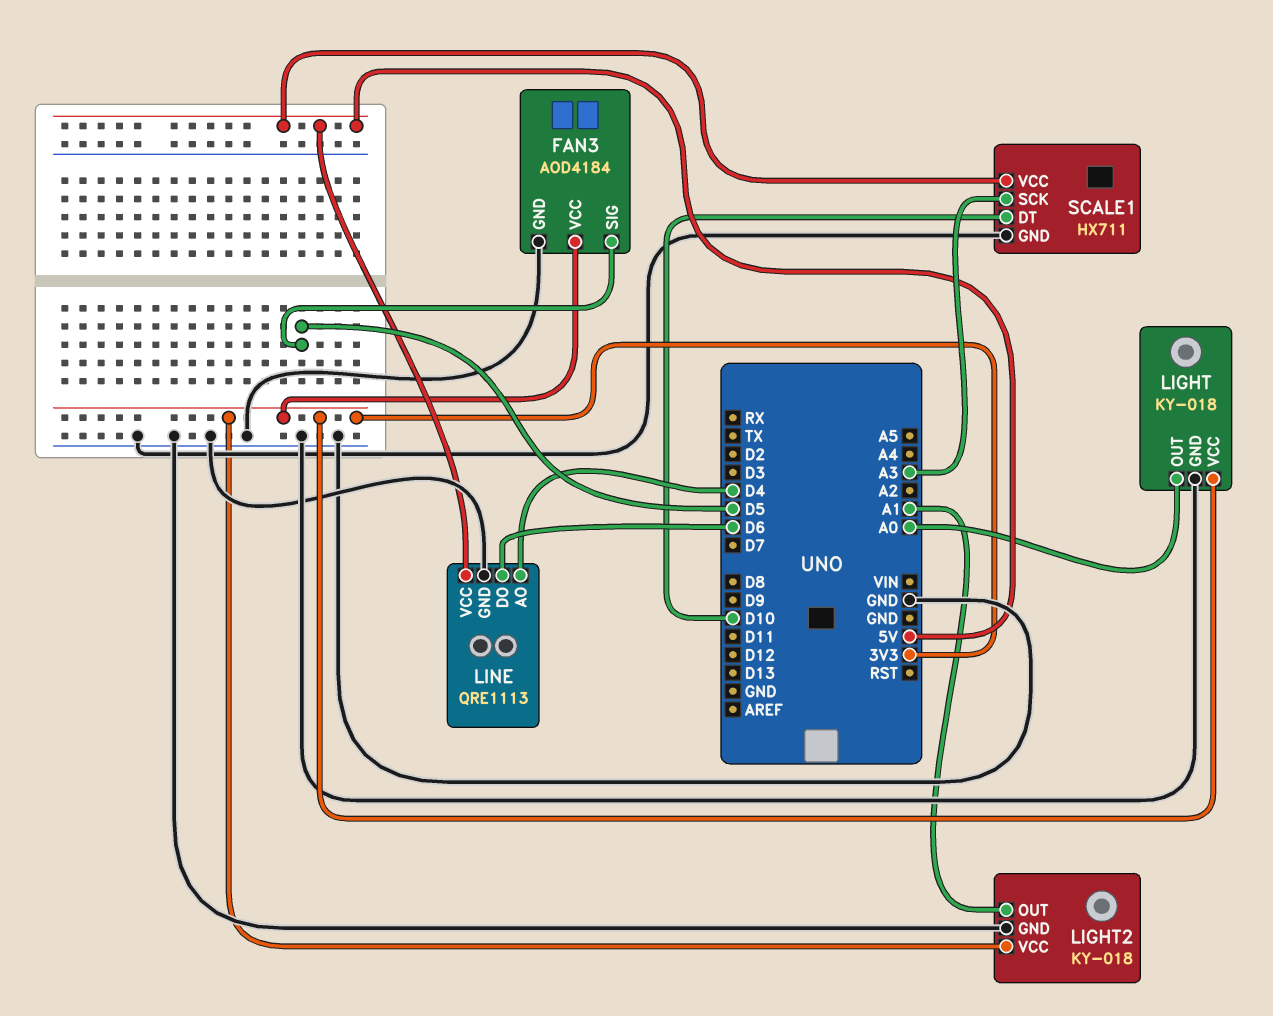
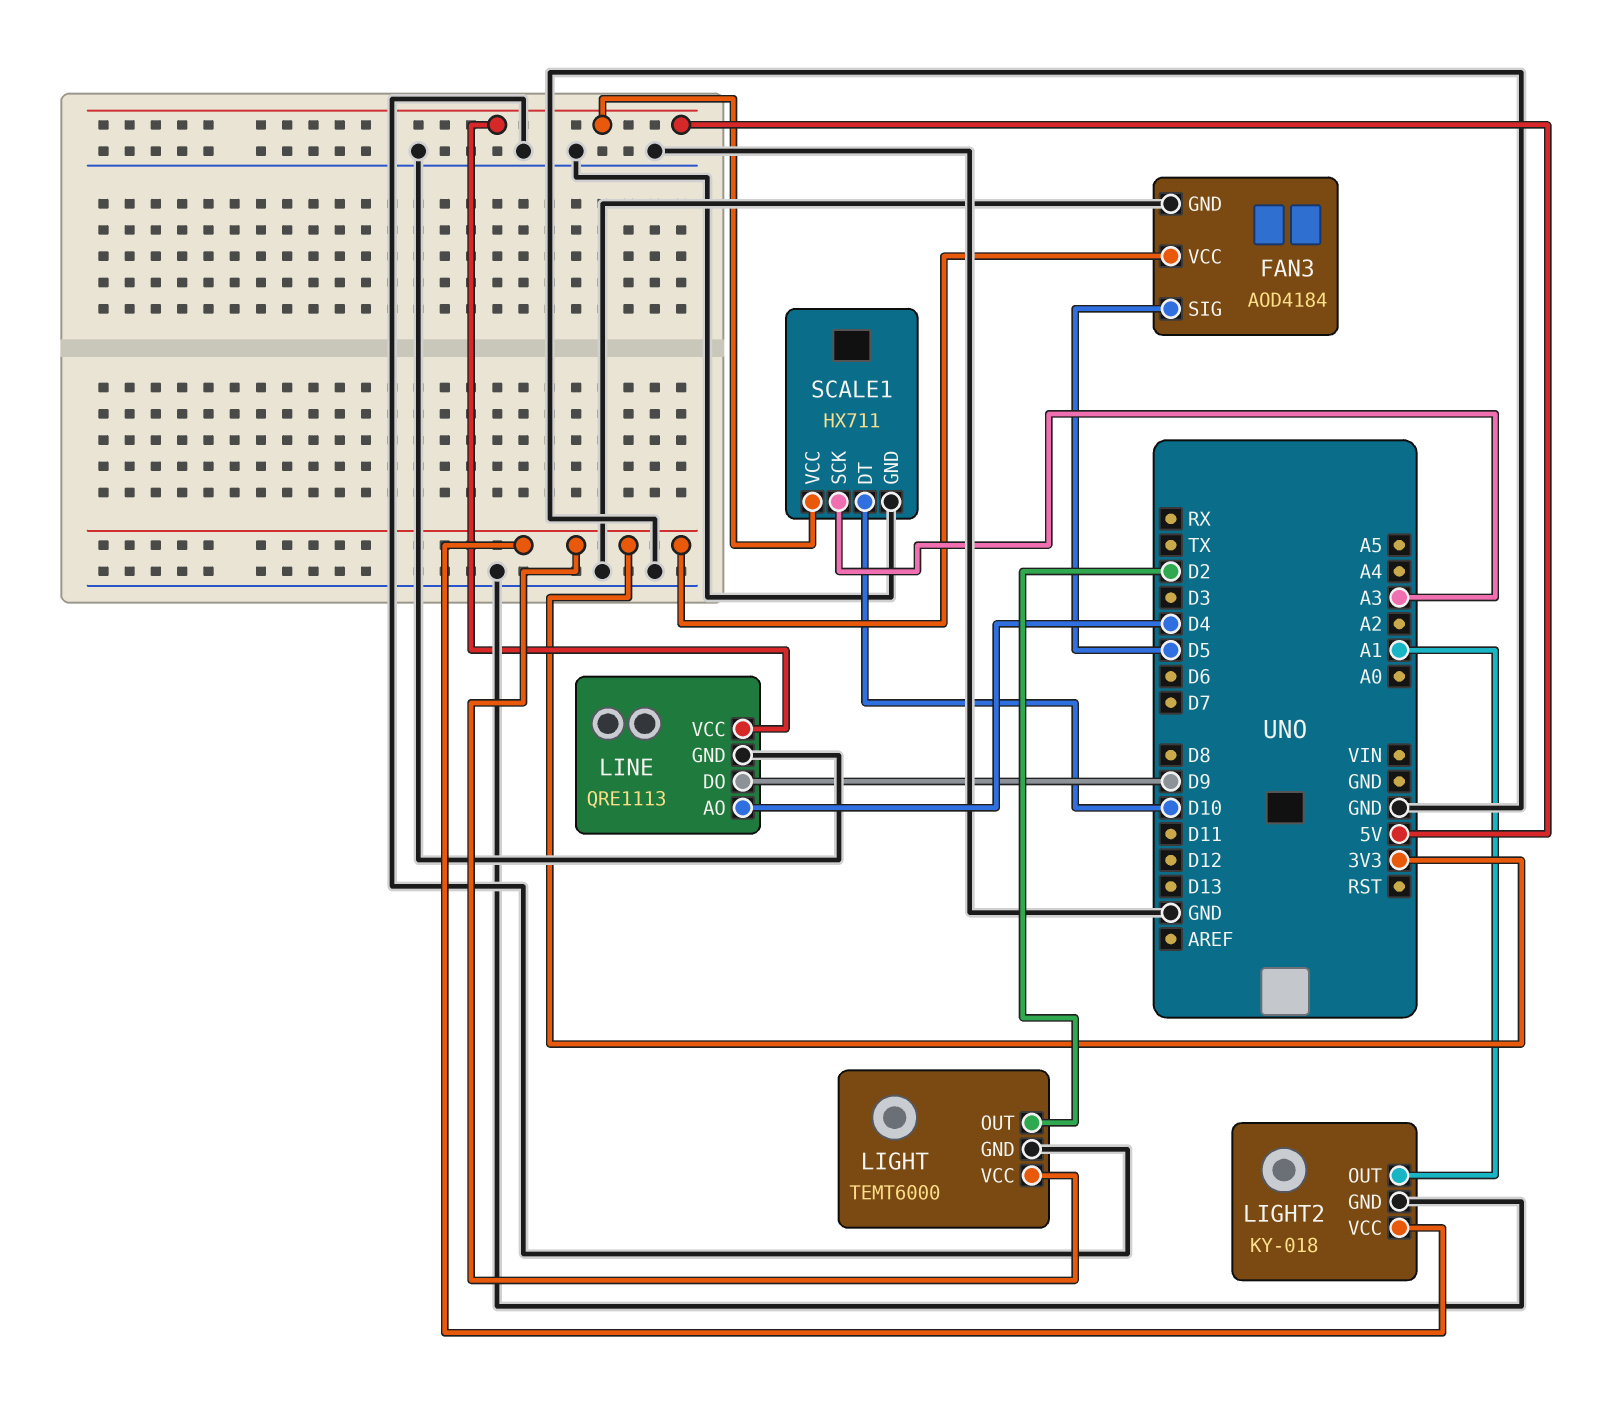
LIGHT: KY-018 -> TEMT6000
LIGHT pin OUT: A0 -> D2
LINE pin DO: D6 -> D9

